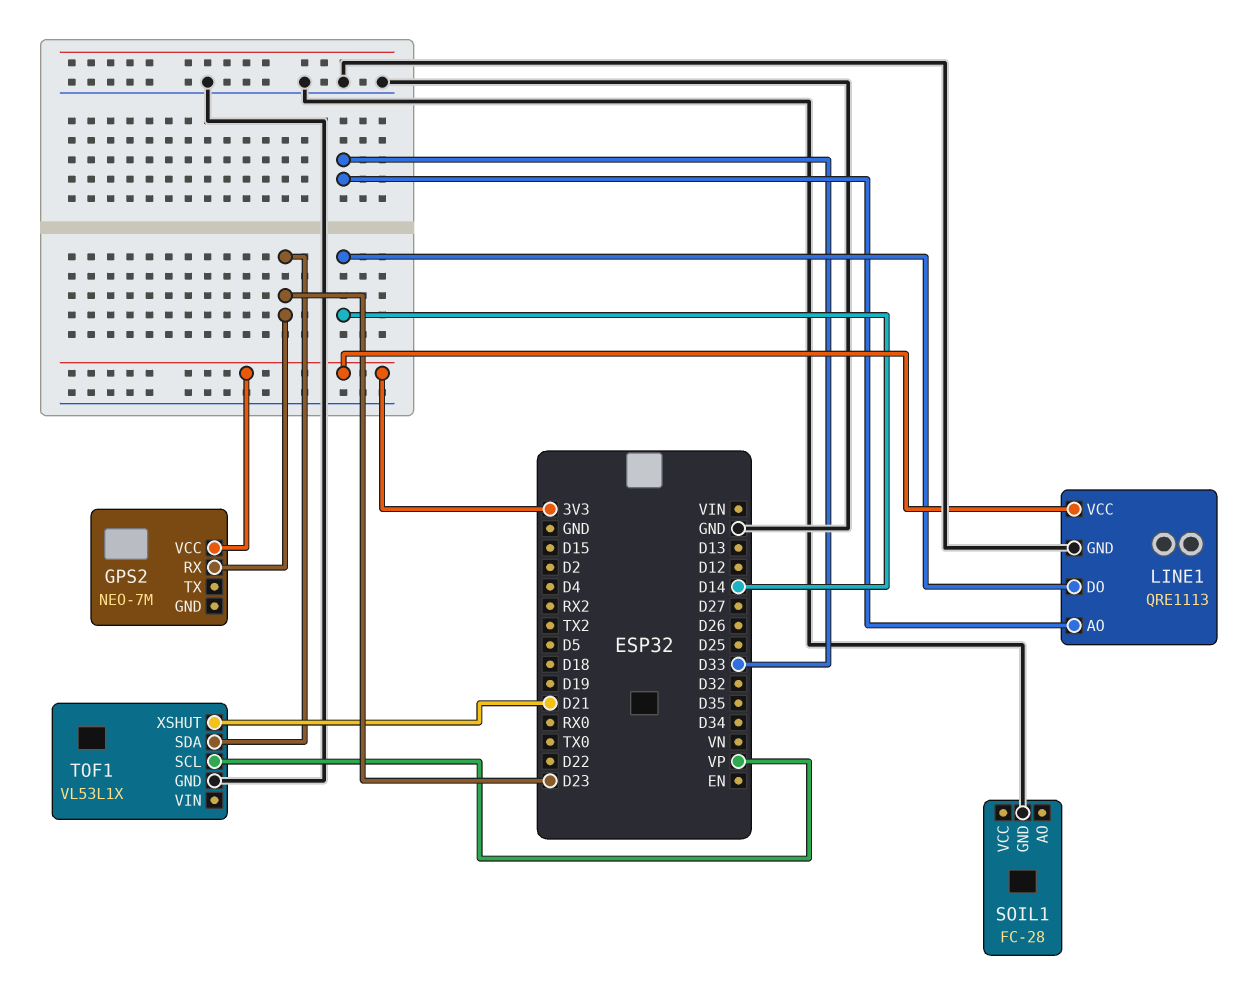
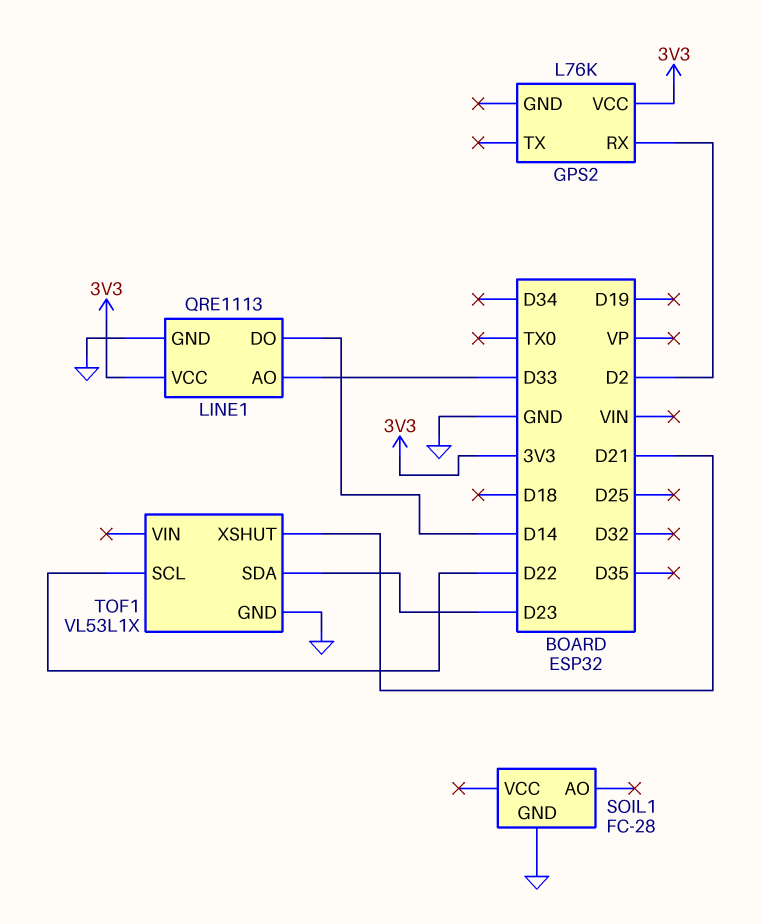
GPS2: NEO-7M -> L76K
GPS2 pin RX: D23 -> D2
TOF1 pin SCL: VP -> D22

